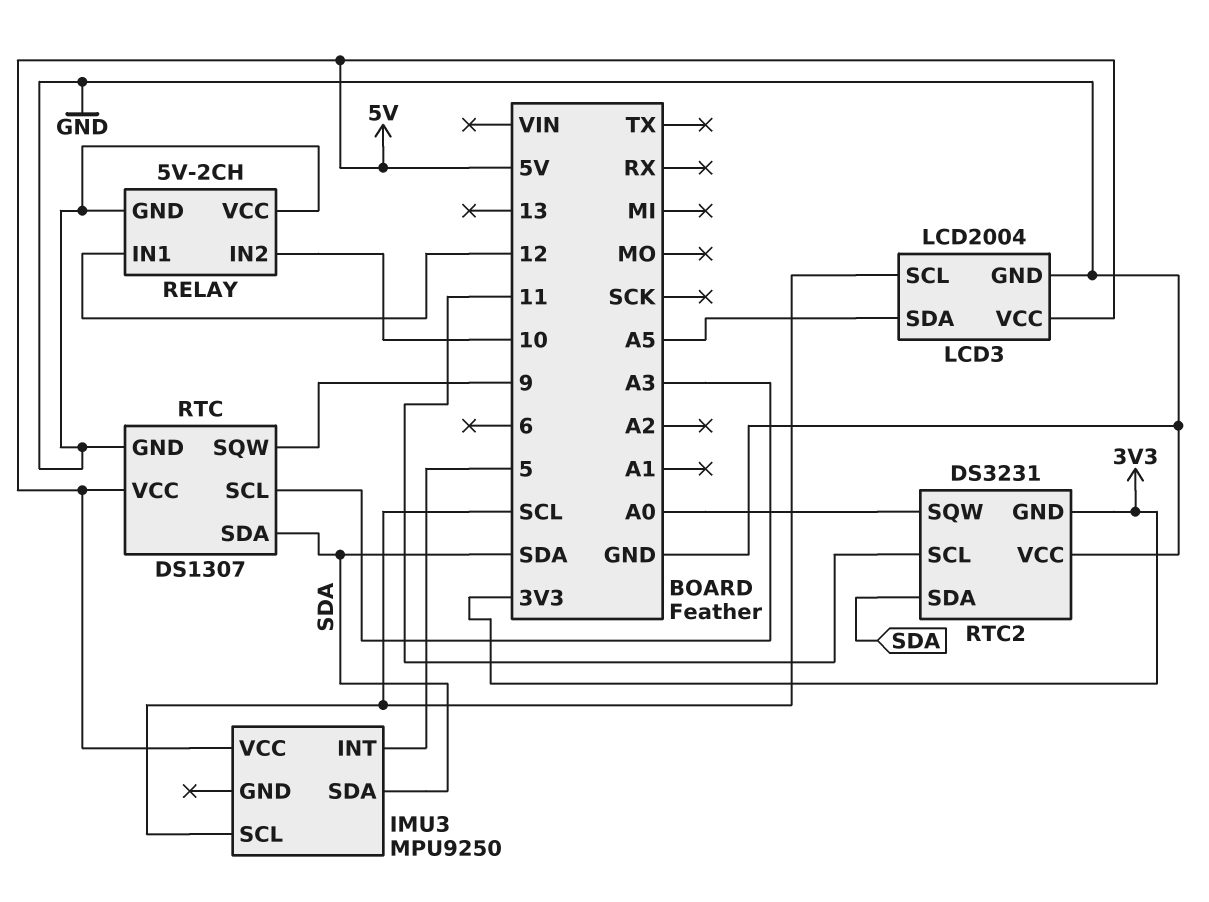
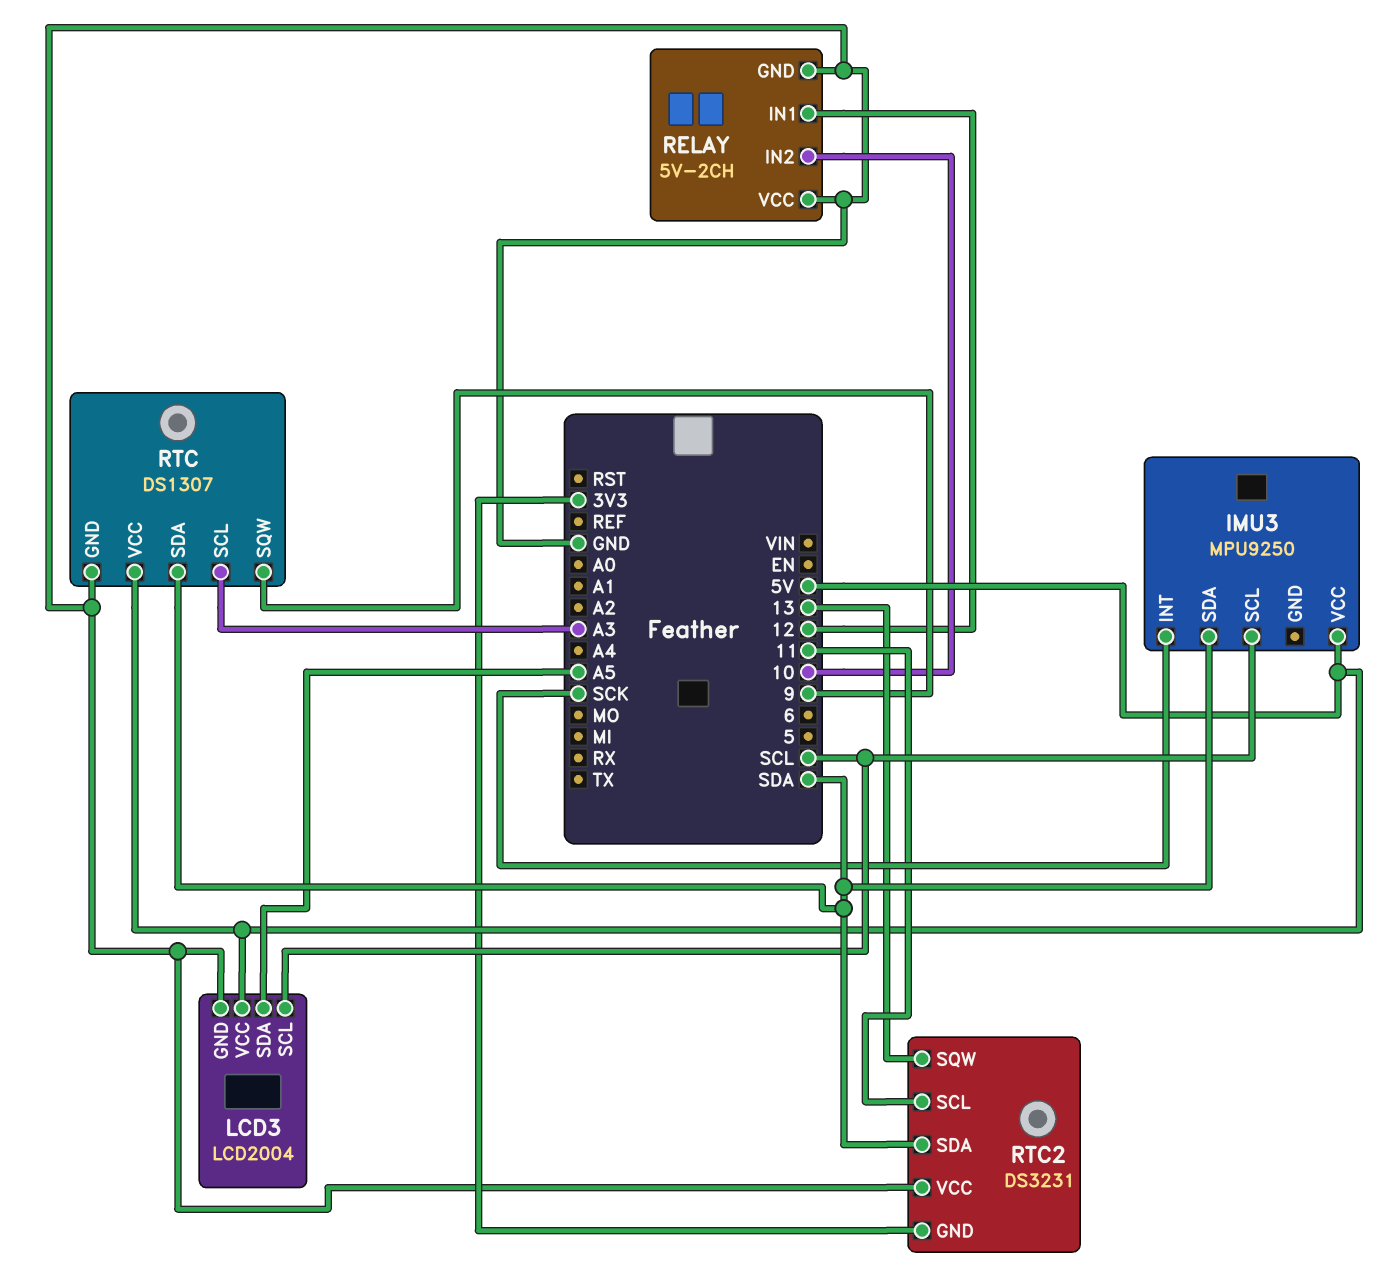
IMU3 pin INT: 5 -> SCK
RTC2 pin SQW: A0 -> 13

